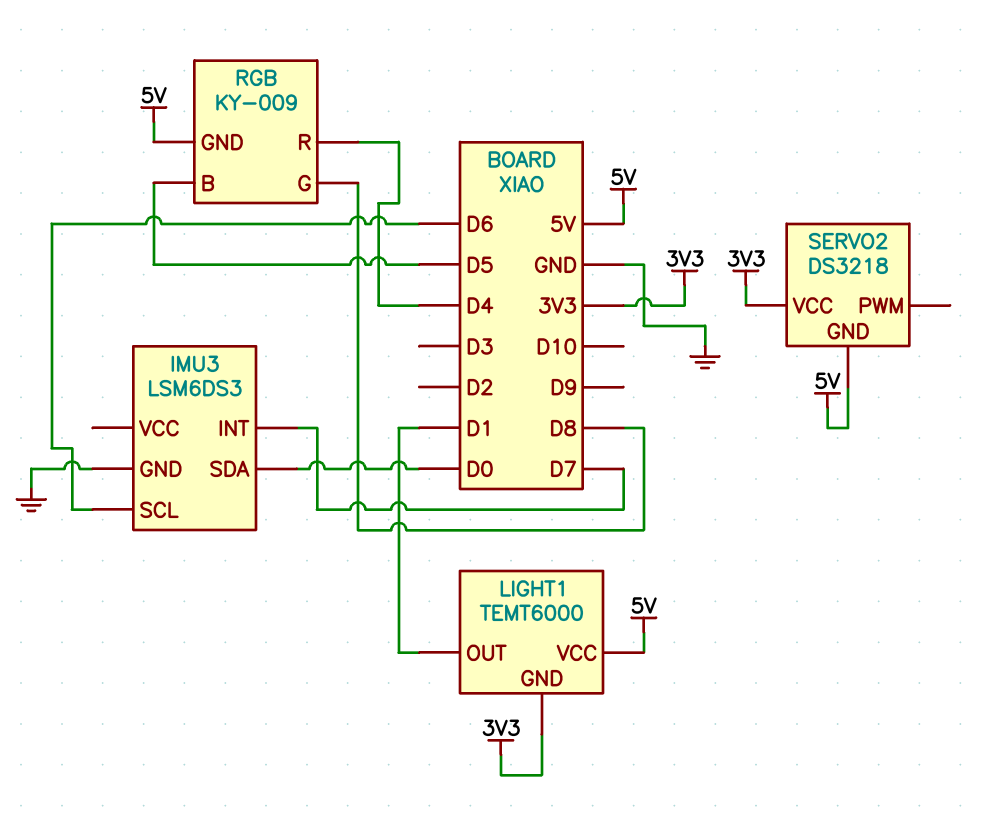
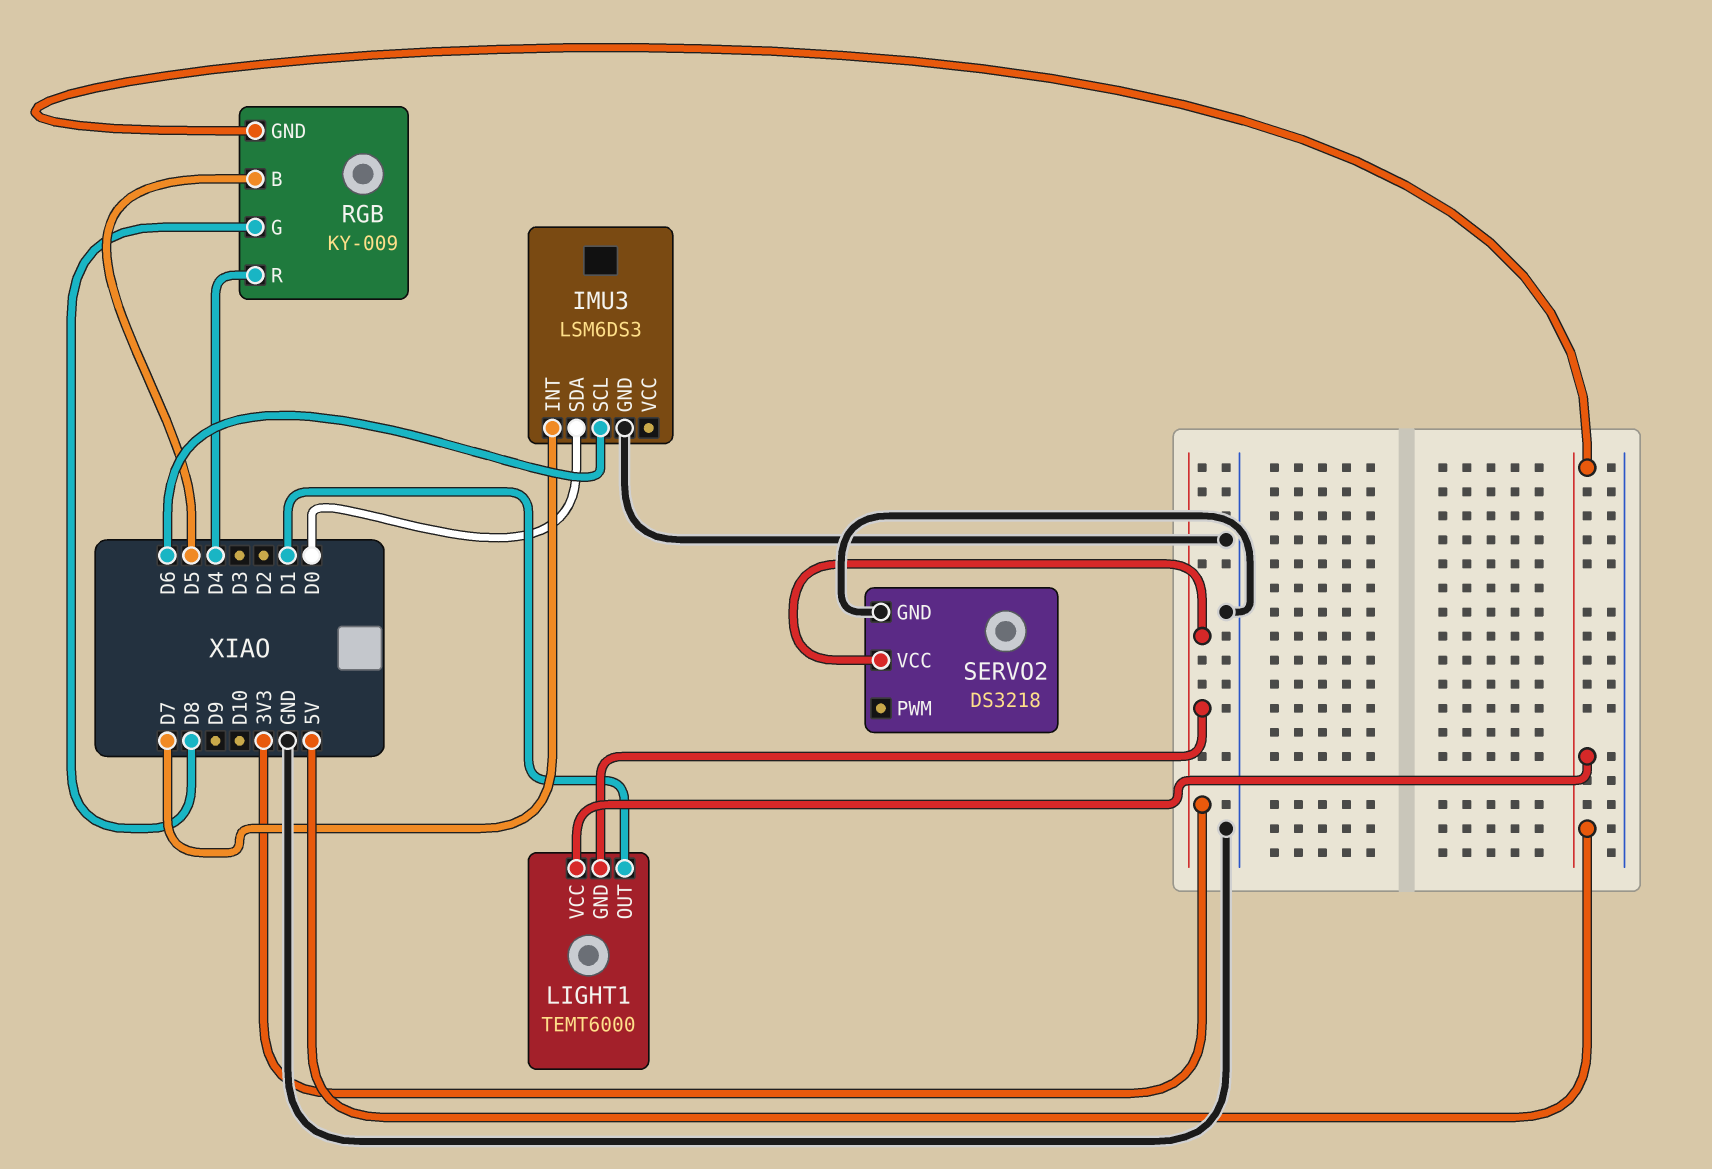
SERVO2 pin GND: 5V -> GND

